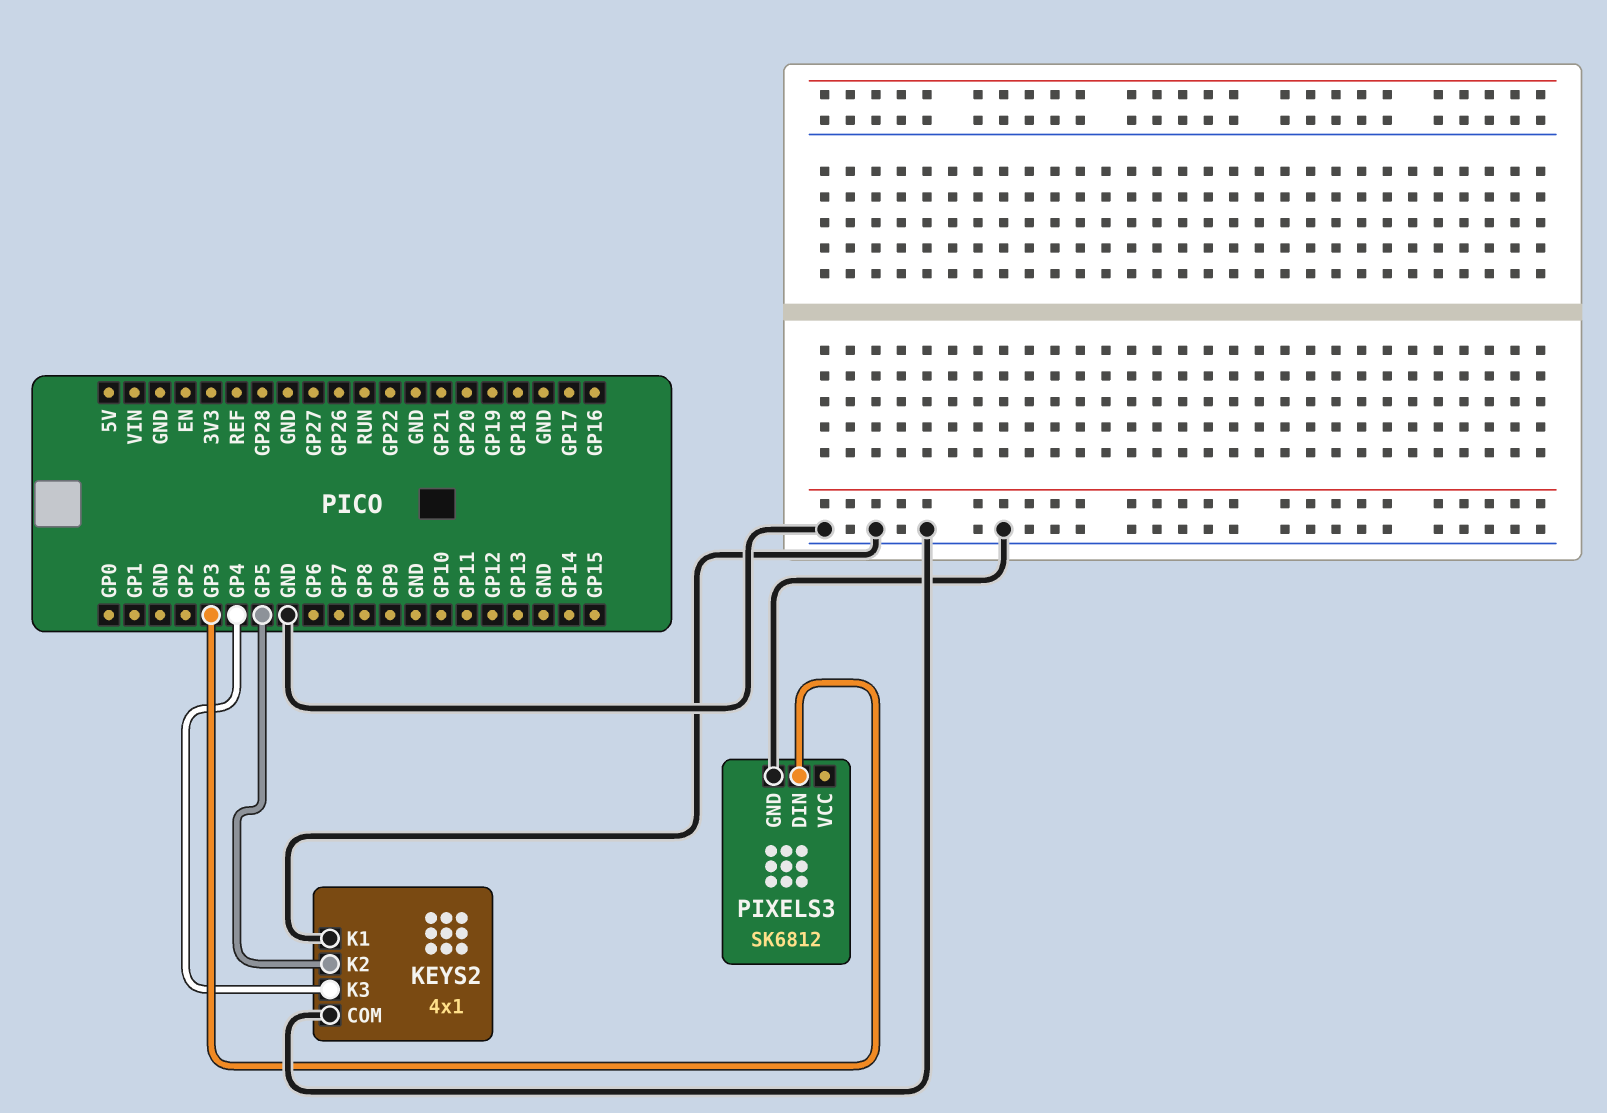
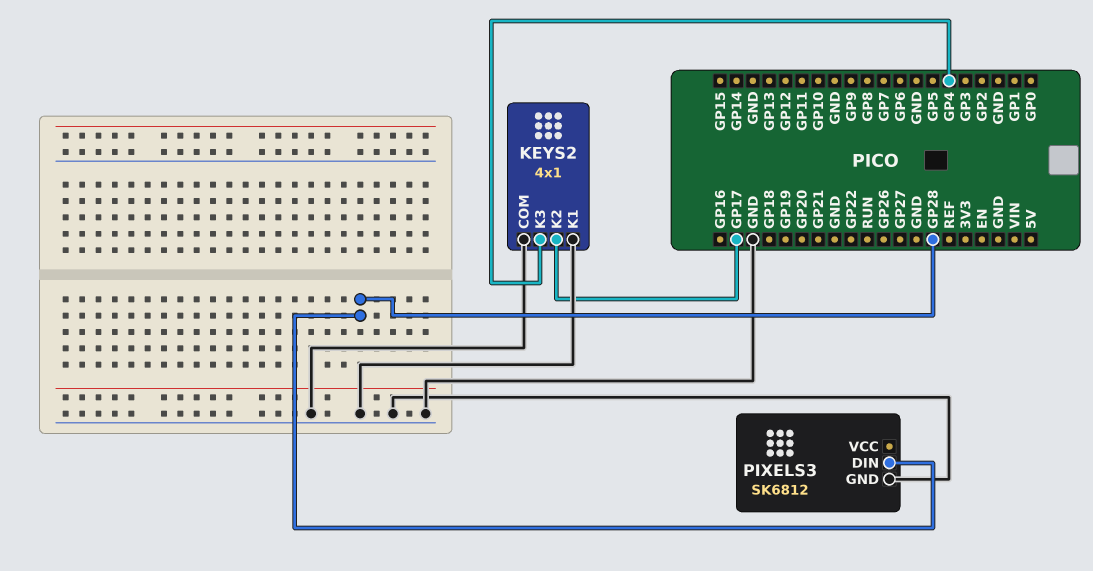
KEYS2 pin K2: GP5 -> GP17
PIXELS3 pin DIN: GP3 -> GP28

